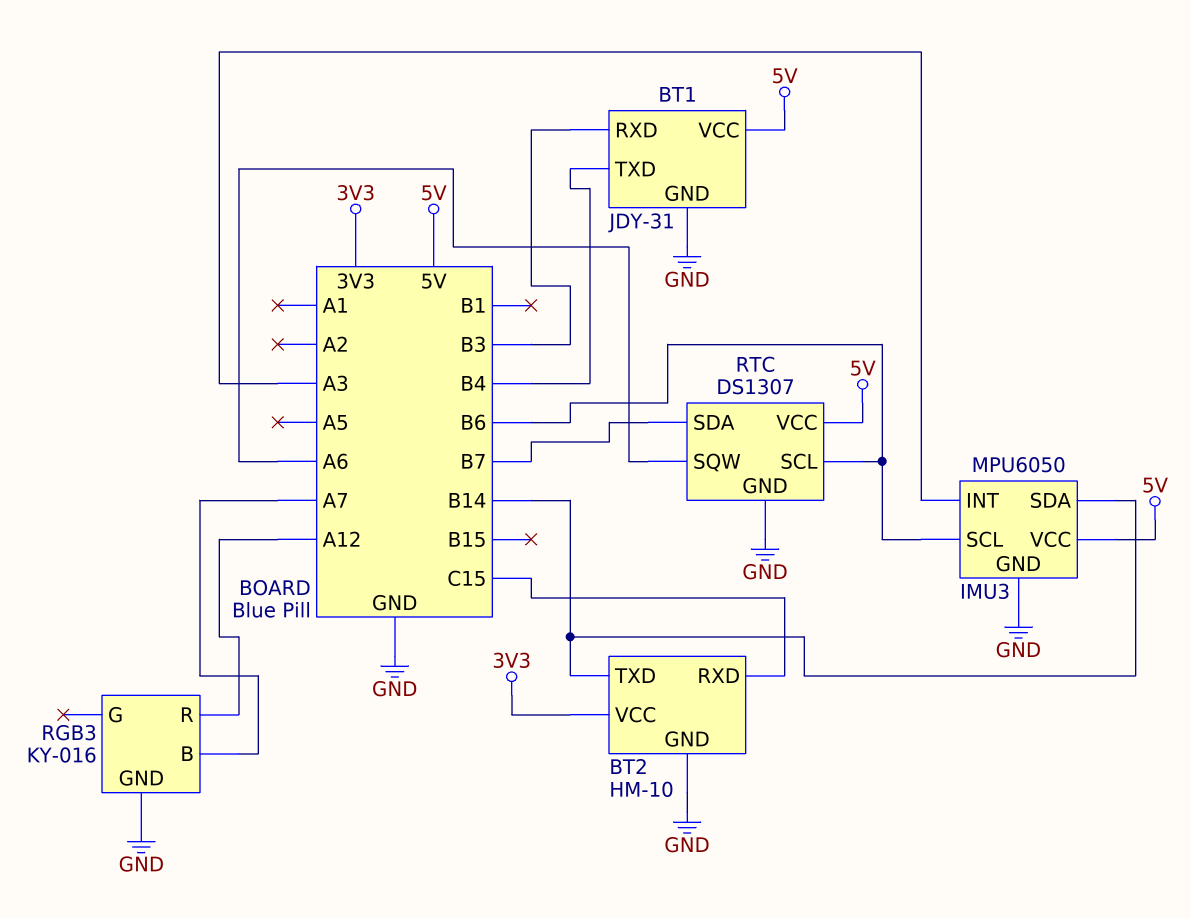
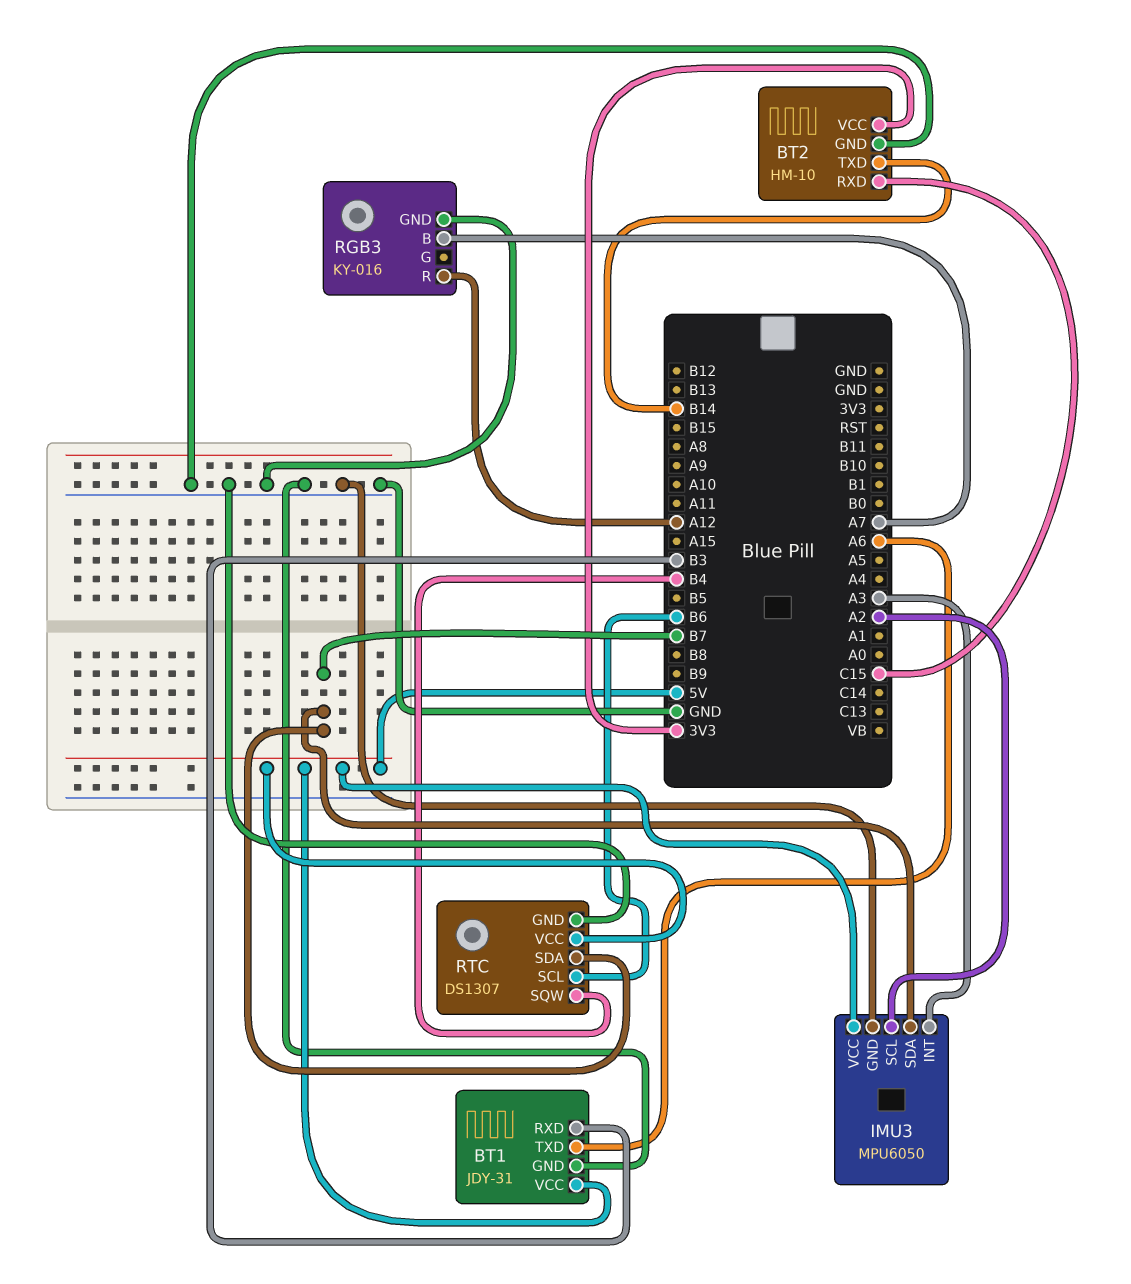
BT1 pin TXD: B4 -> A6
IMU3 pin SCL: B6 -> A2
IMU3 pin SDA: B14 -> B7
RTC pin SQW: A6 -> B4

